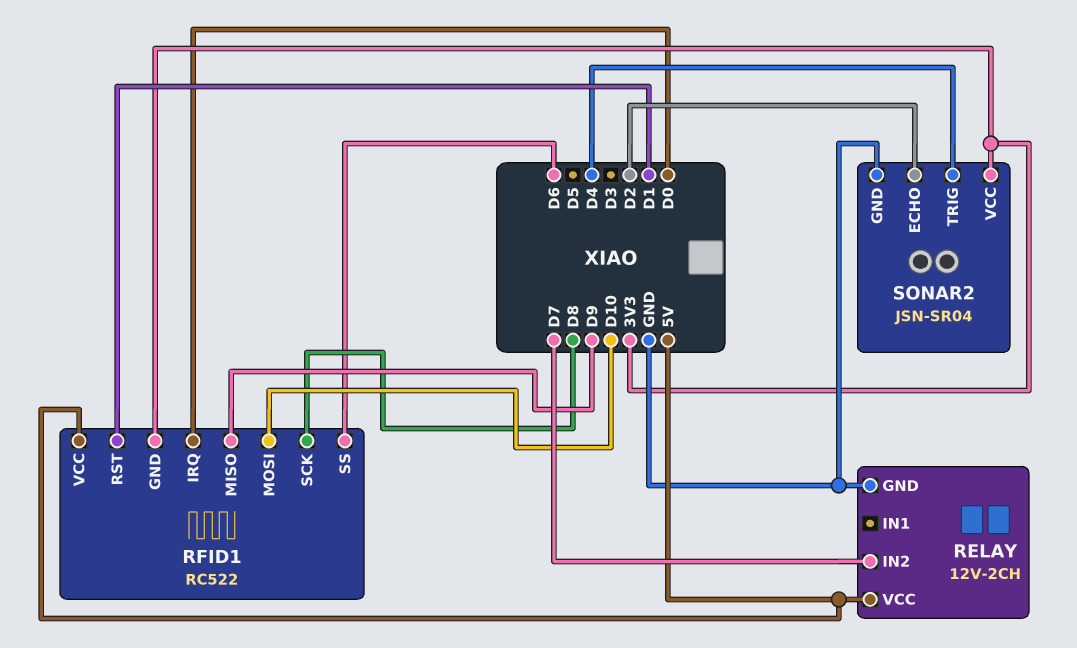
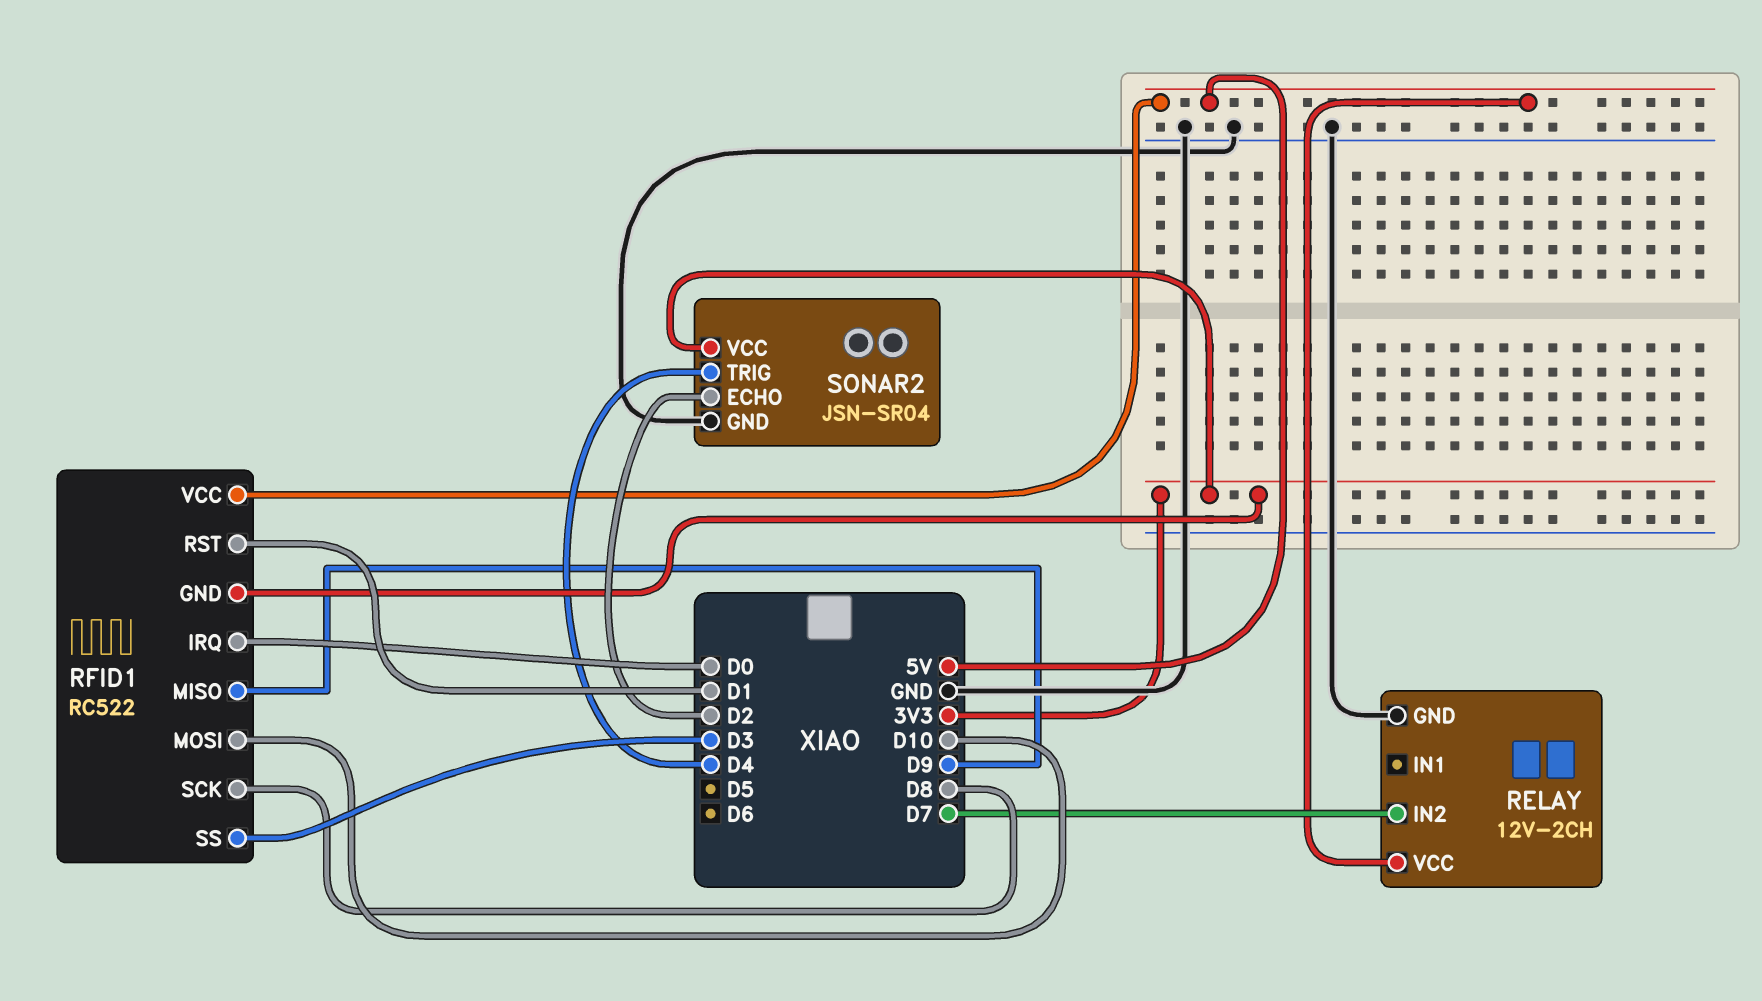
RFID1 pin SS: D6 -> D3

